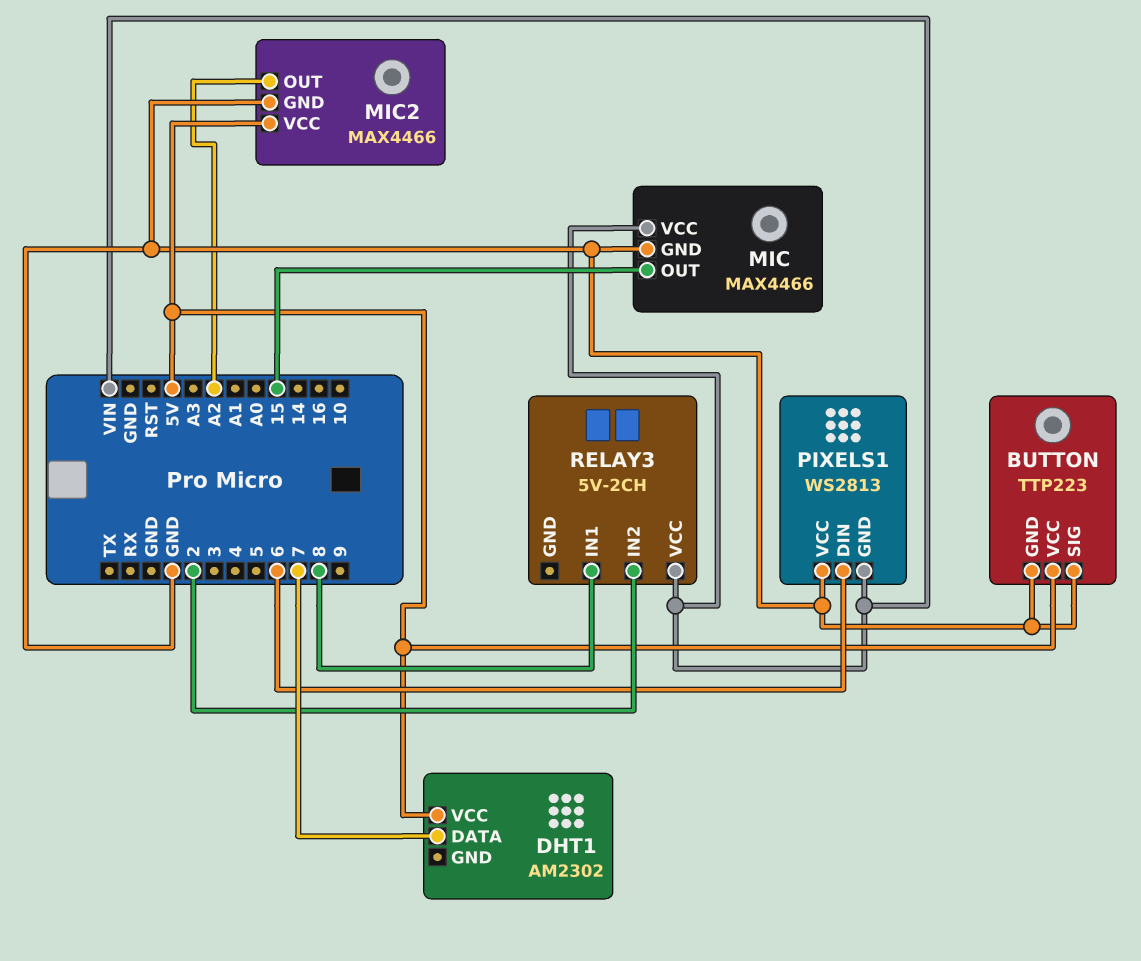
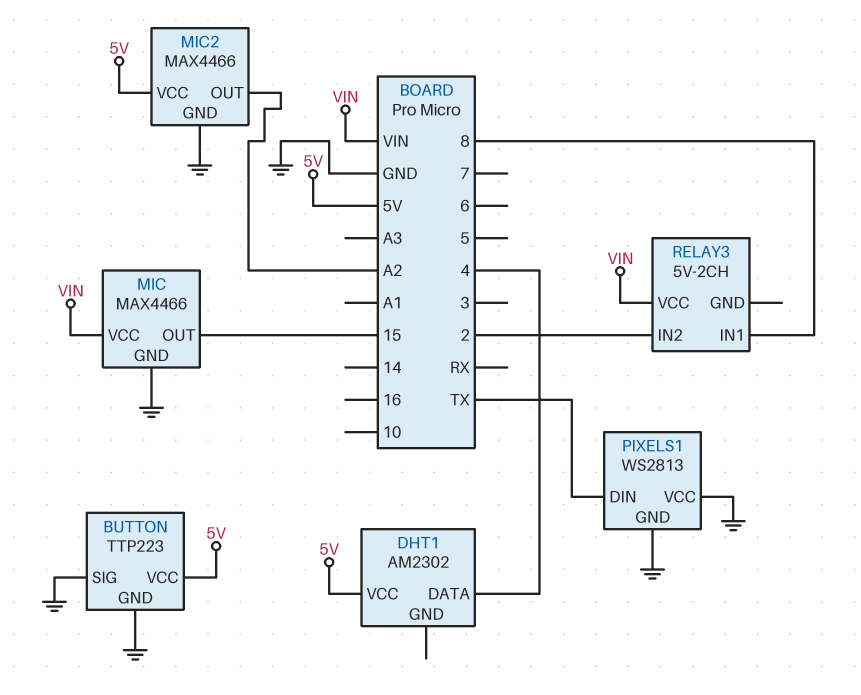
DHT1 pin DATA: 7 -> 4
PIXELS1 pin DIN: 6 -> TX
PIXELS1 pin GND: VIN -> GND

